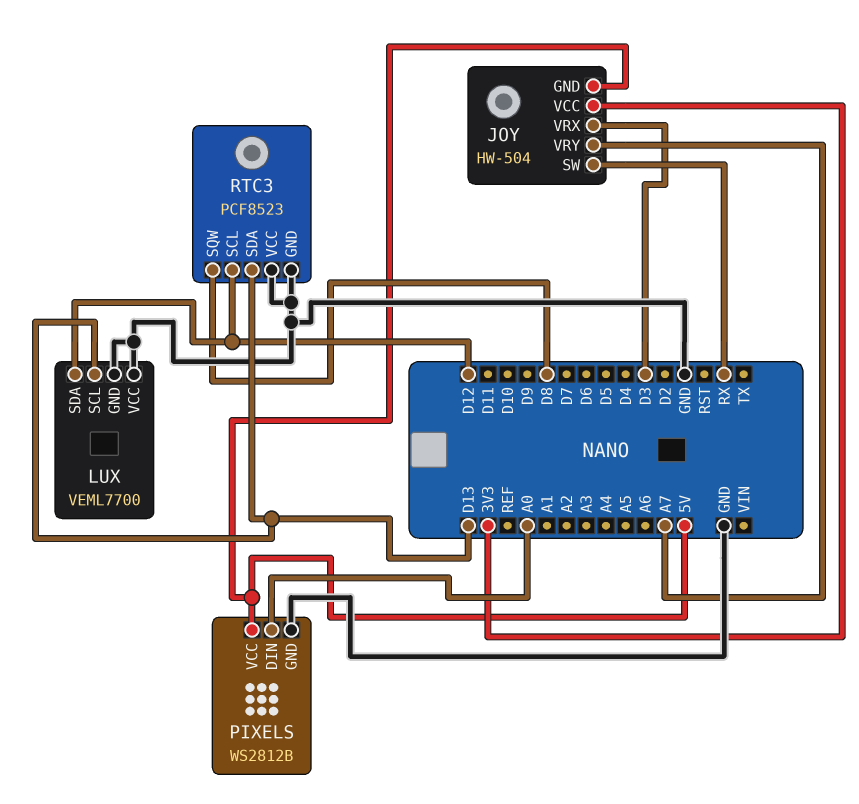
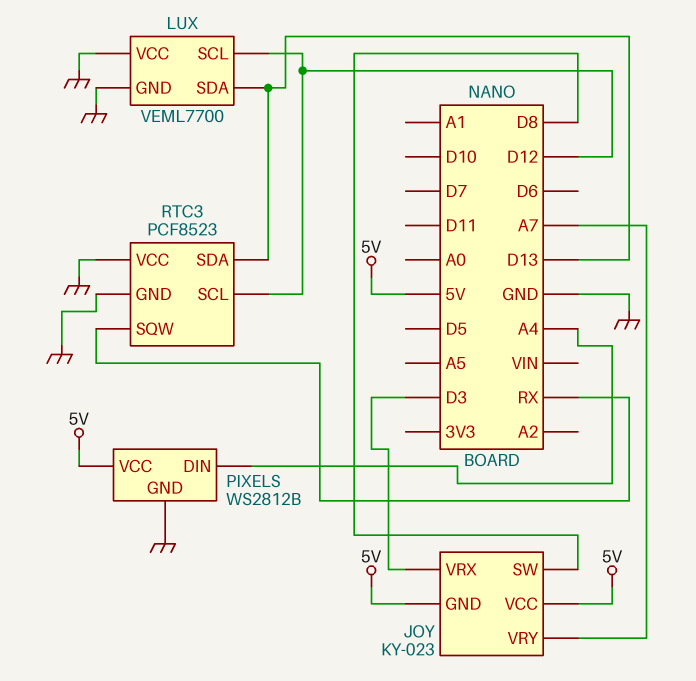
JOY: HW-504 -> KY-023
JOY pin SW: RX -> D8
JOY pin VCC: 3V3 -> 5V
LUX pin SCL: D13 -> D12
LUX pin SDA: D12 -> D13
PIXELS pin DIN: A0 -> A4
RTC3 pin SQW: D8 -> RX

